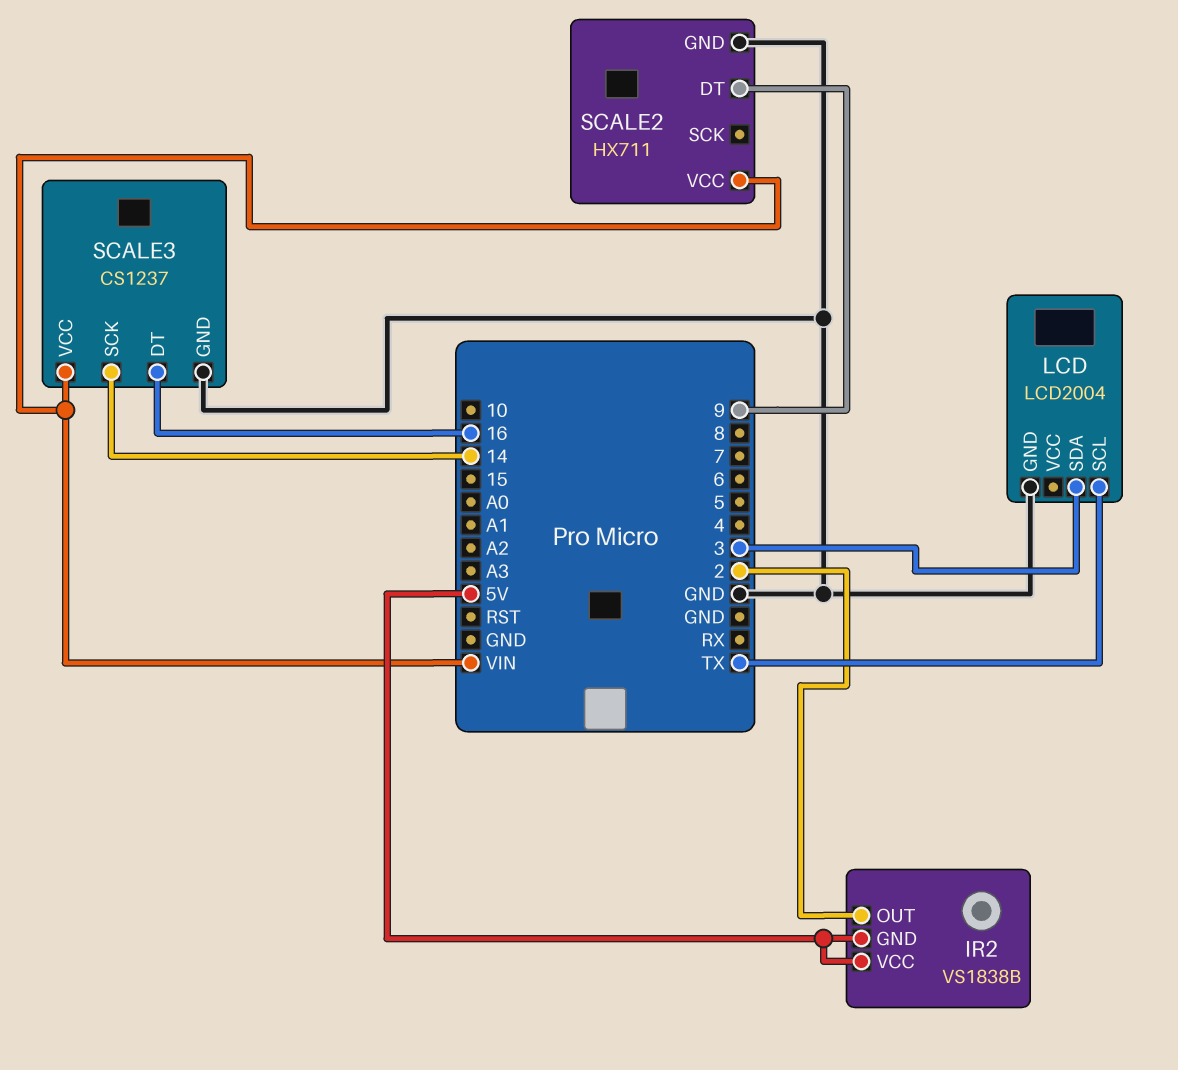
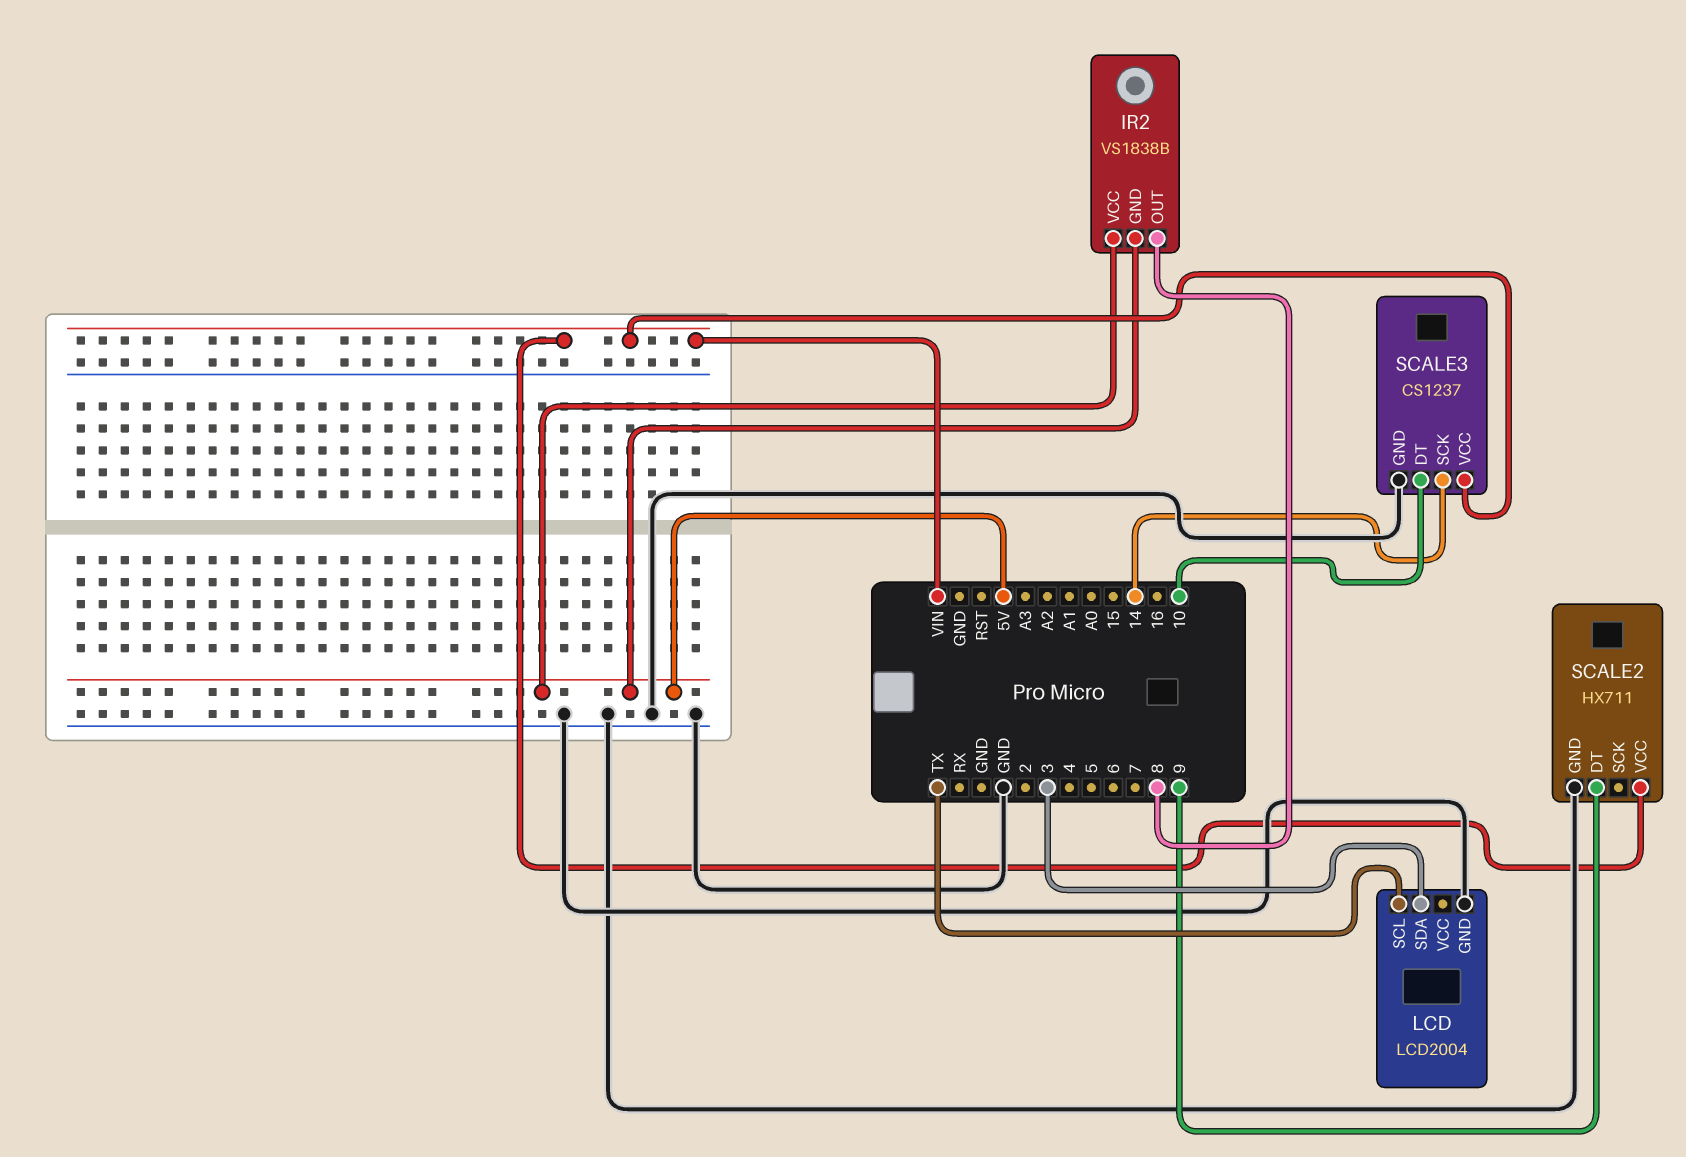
IR2 pin OUT: 2 -> 8
SCALE3 pin DT: 16 -> 10

